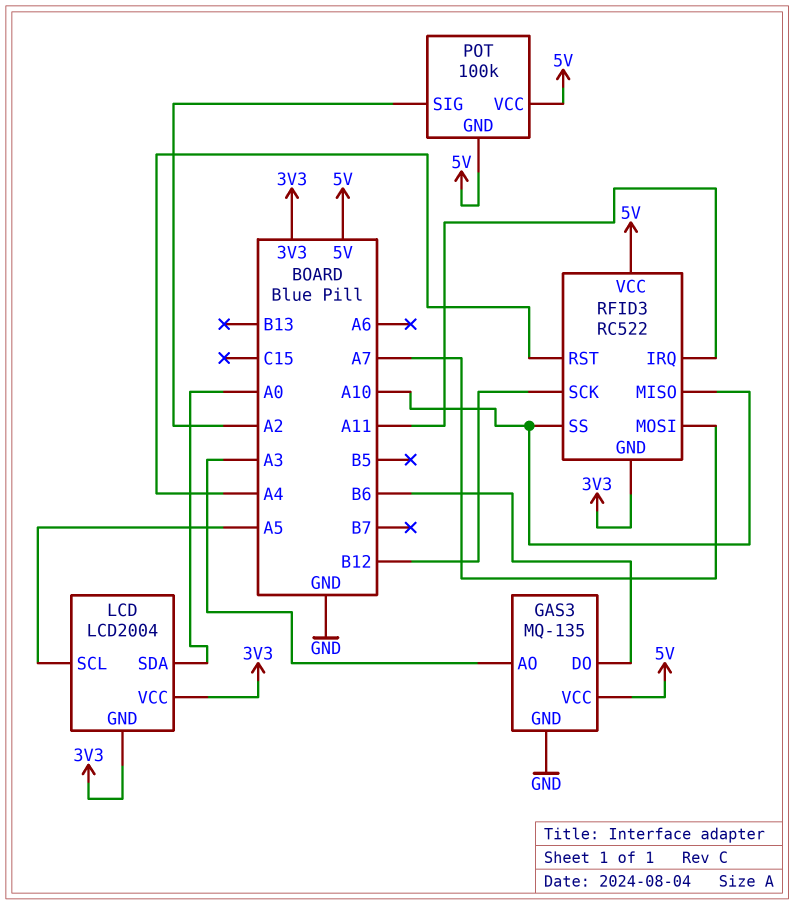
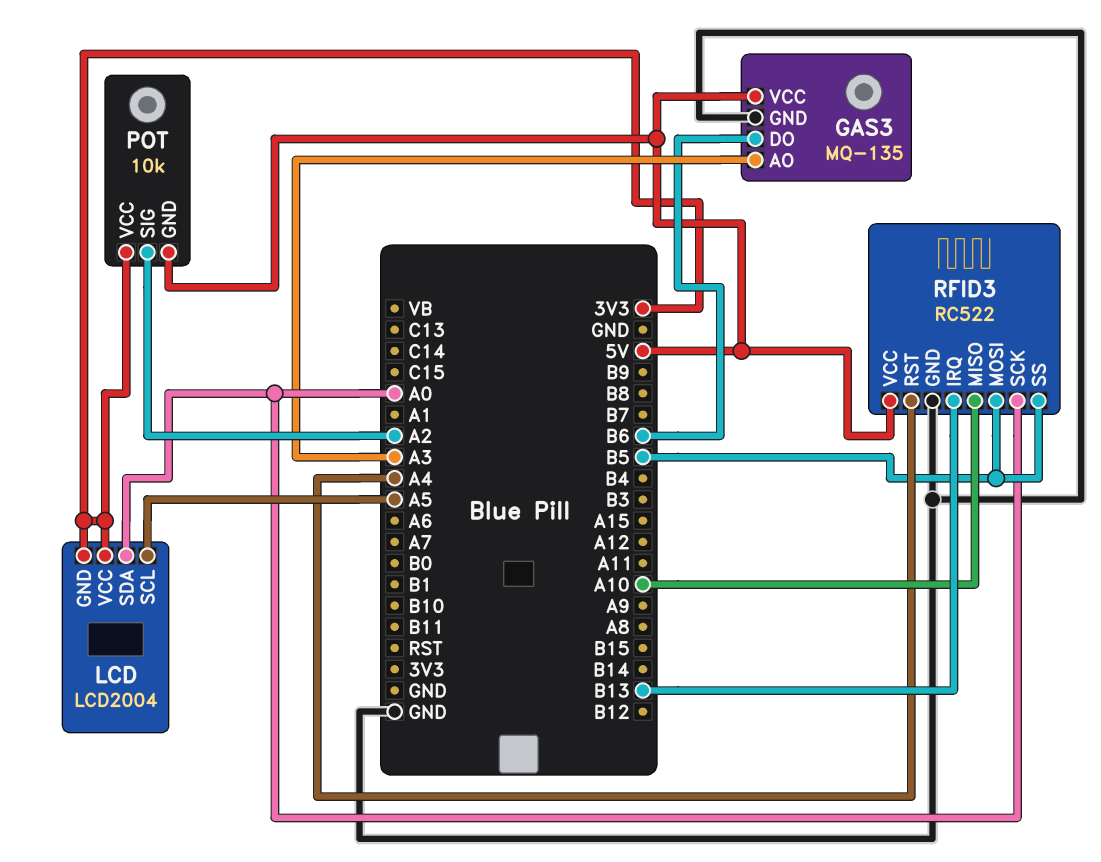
POT: 100k -> 10k
POT pin VCC: 5V -> 3V3
RFID3 pin GND: 3V3 -> GND
RFID3 pin IRQ: A11 -> B13
RFID3 pin MOSI: A7 -> B5
RFID3 pin SCK: B12 -> A0
RFID3 pin SS: A10 -> B5

